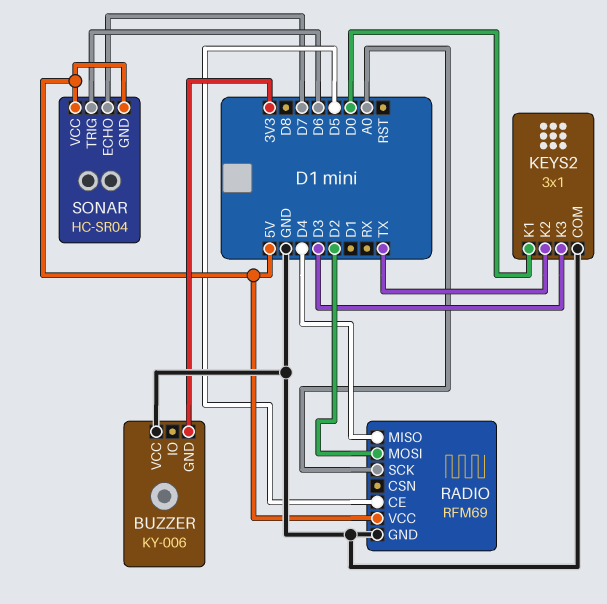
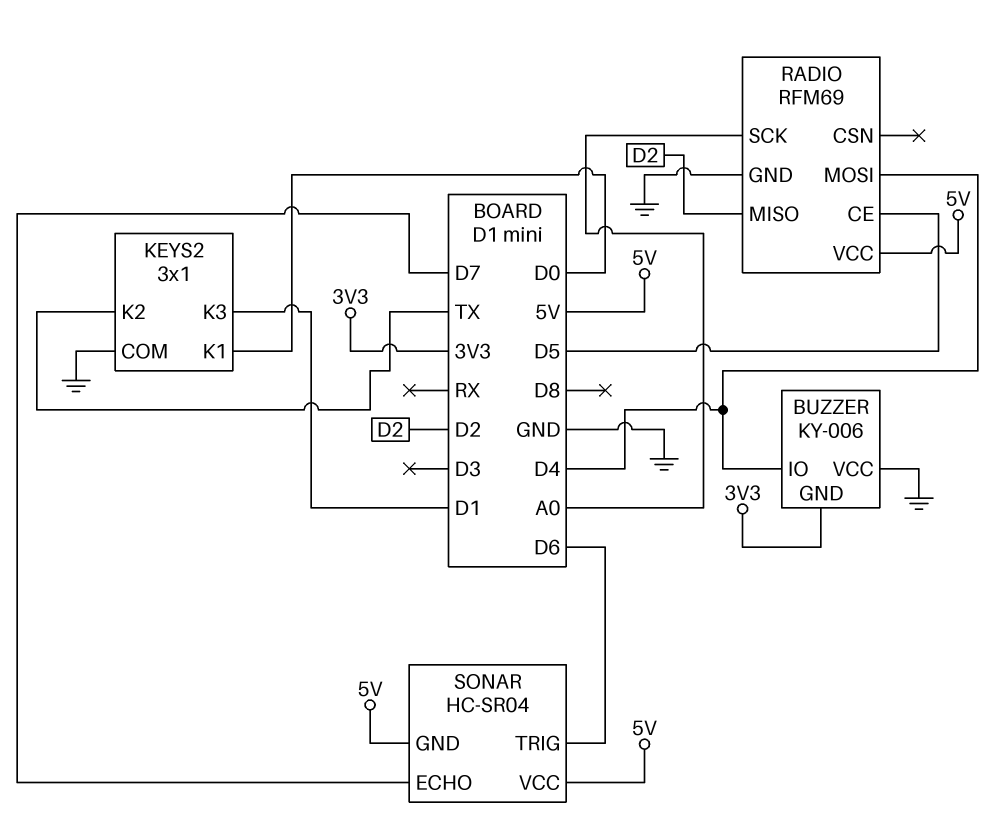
BUZZER pin IO: none -> D4
KEYS2 pin K3: D3 -> D1
RADIO pin MISO: D4 -> D2
RADIO pin MOSI: D2 -> D4

